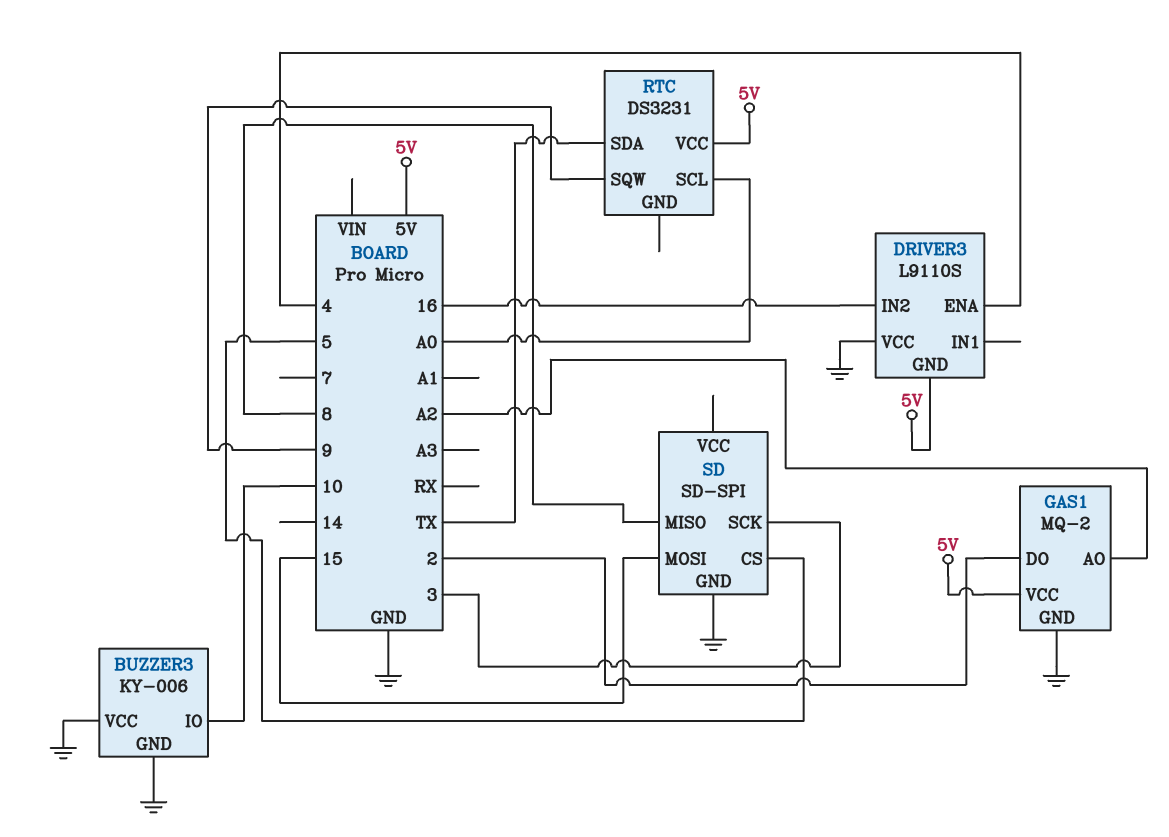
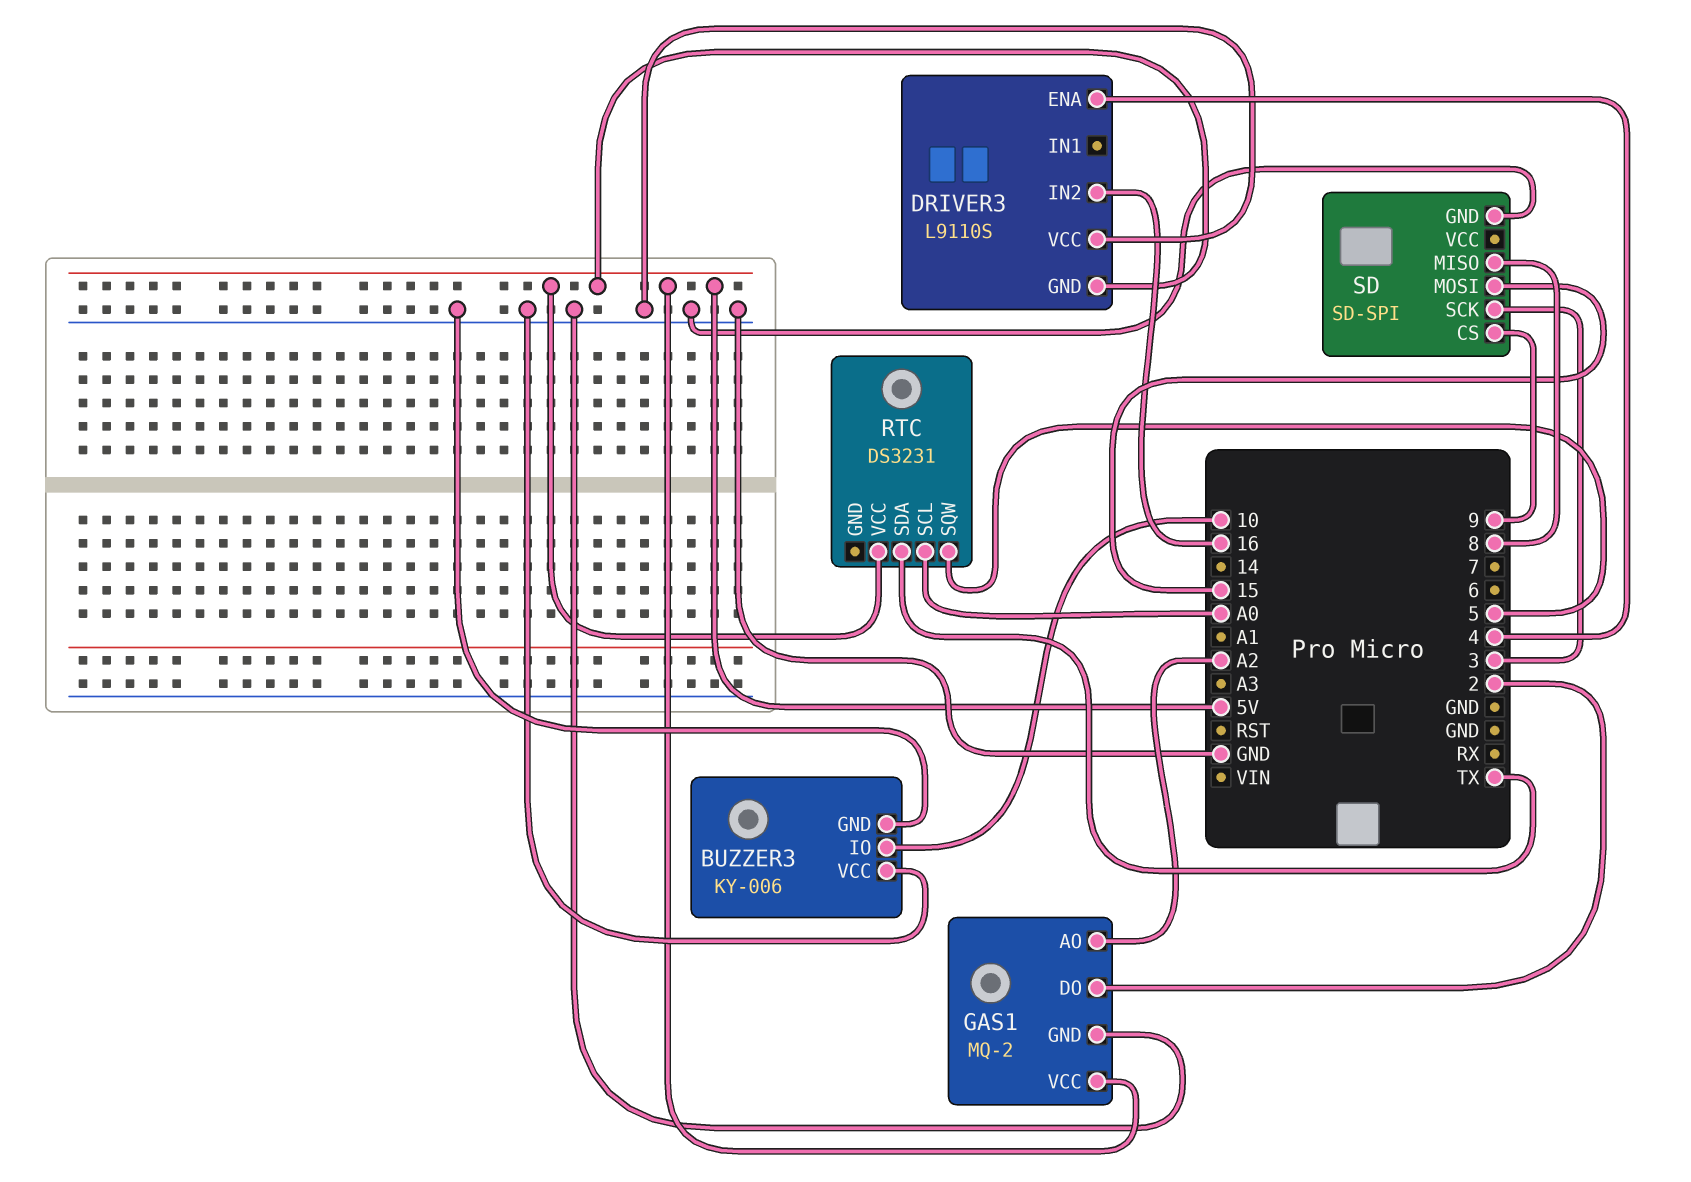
RTC pin SQW: 9 -> 5
SD pin CS: 5 -> 9

